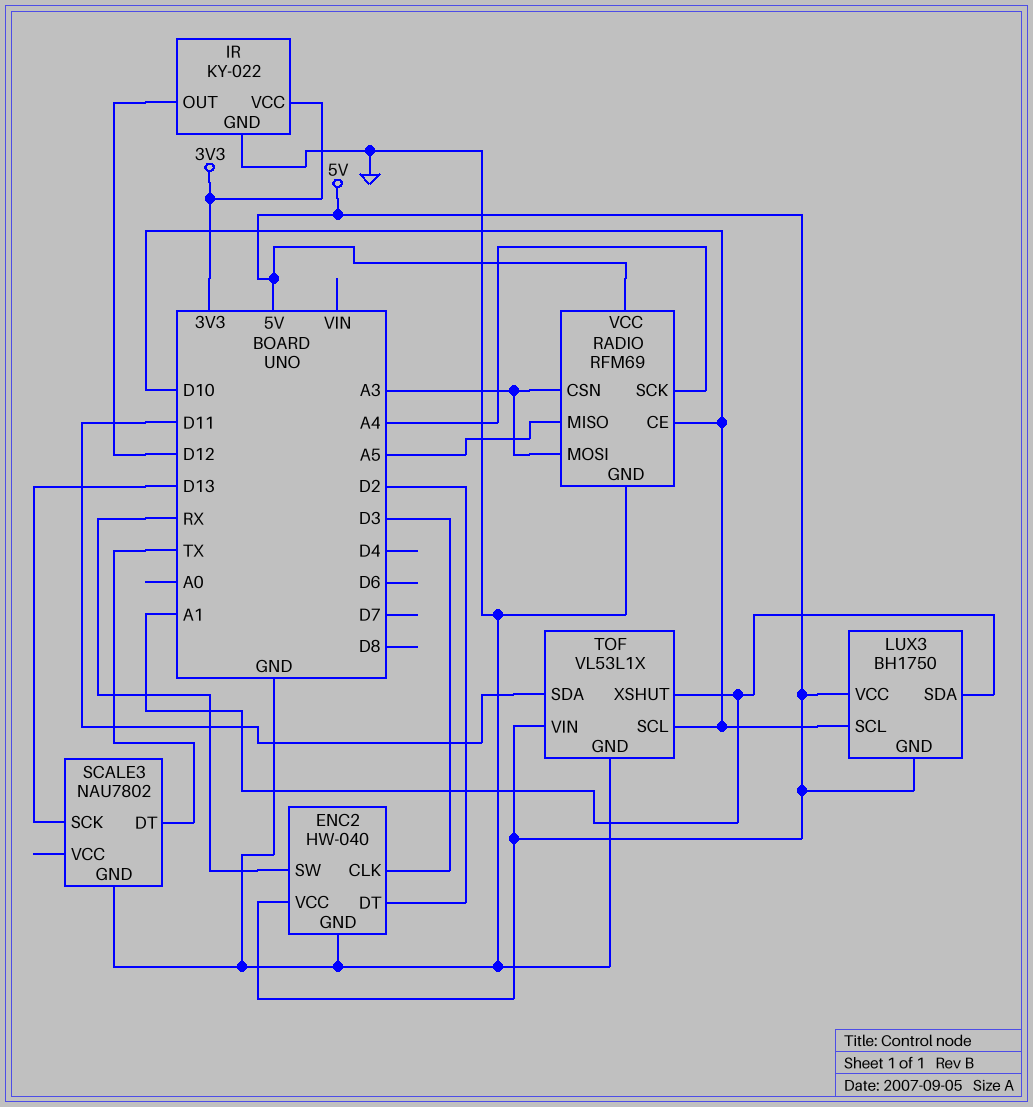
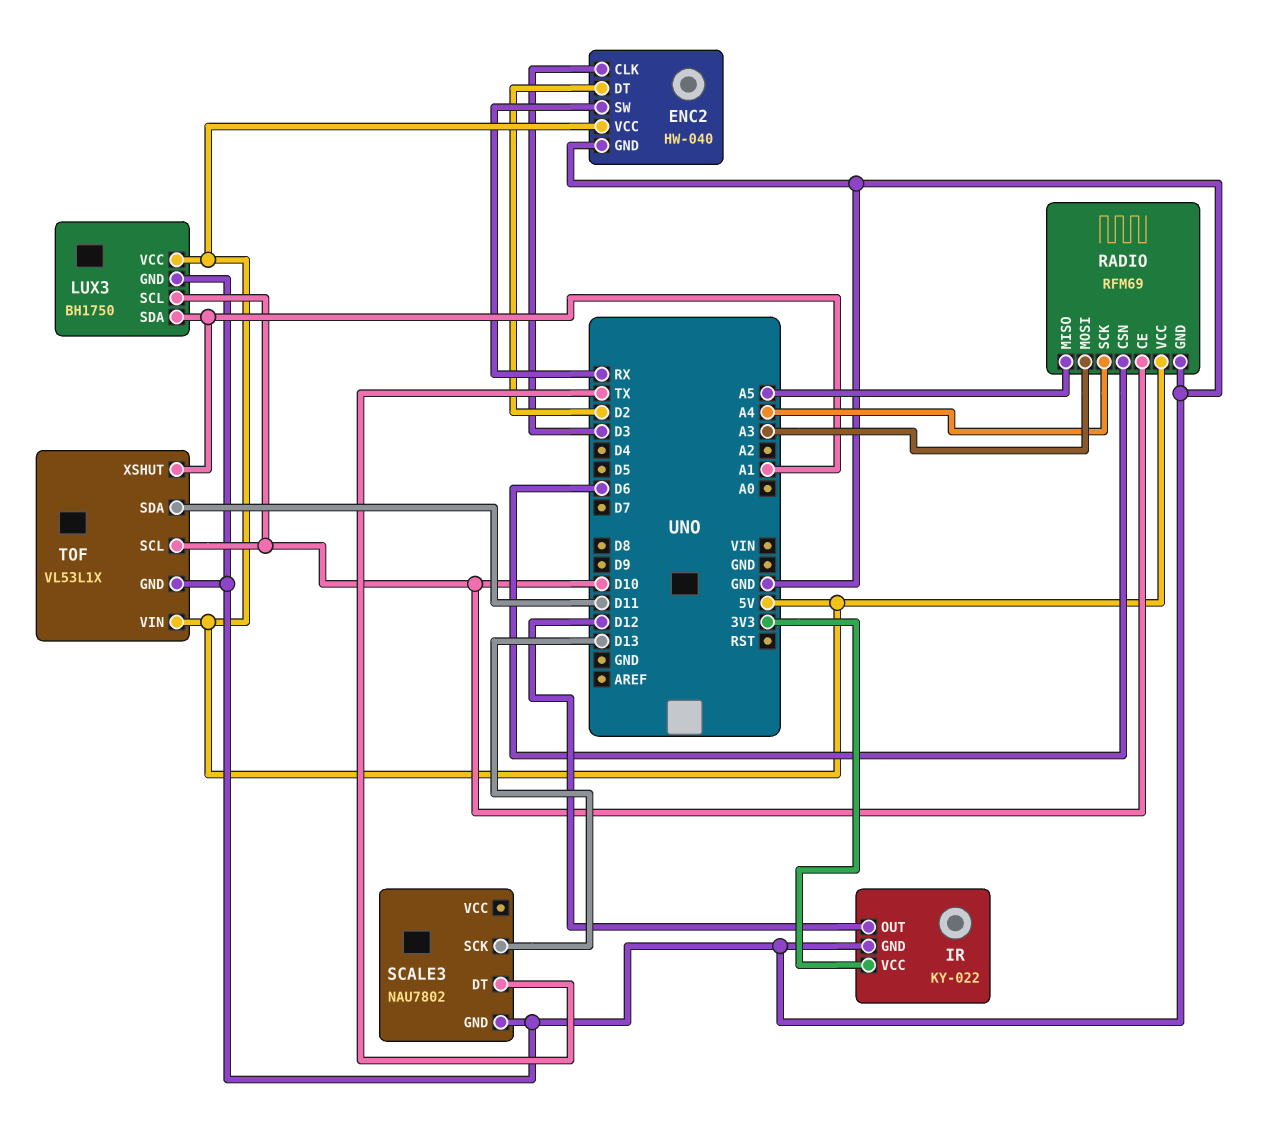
LUX3 pin GND: 5V -> GND
RADIO pin CSN: A3 -> D6

